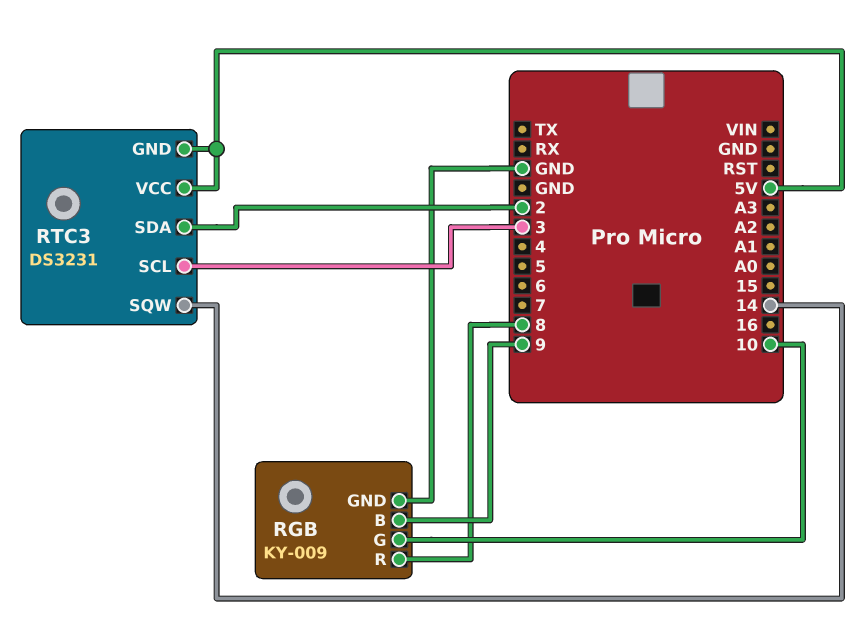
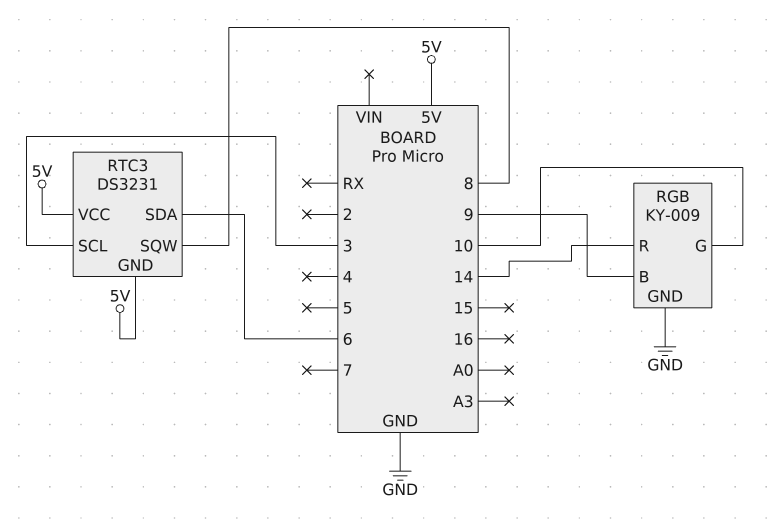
RGB pin R: 8 -> 14
RTC3 pin SDA: 2 -> 6
RTC3 pin SQW: 14 -> 8

